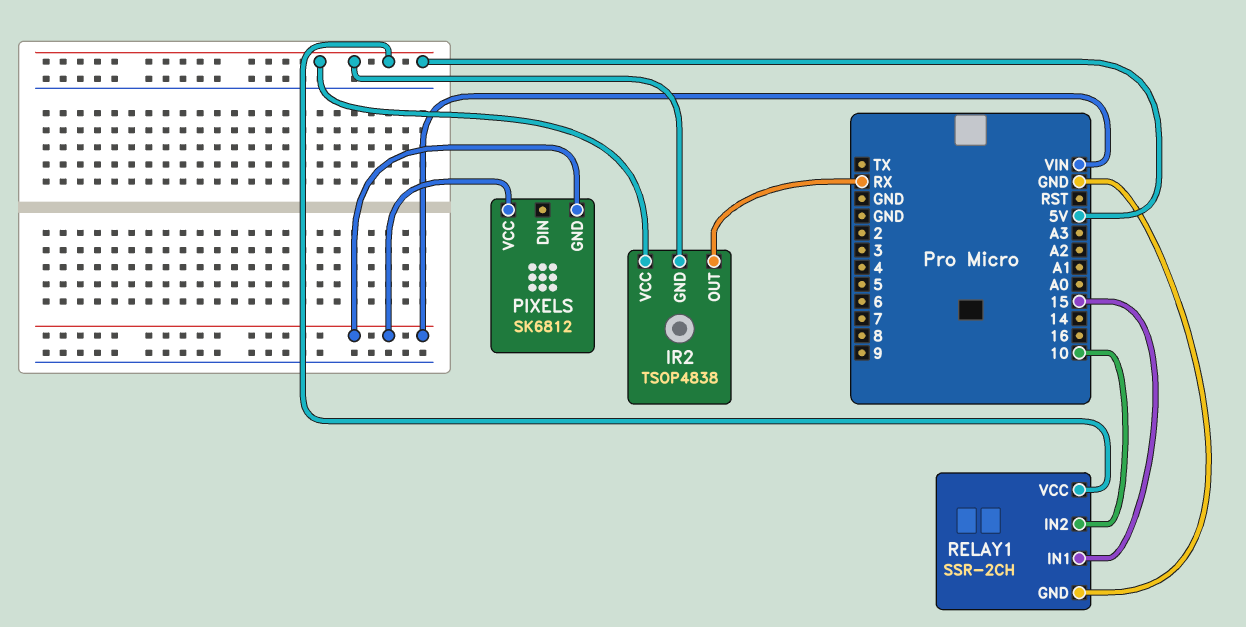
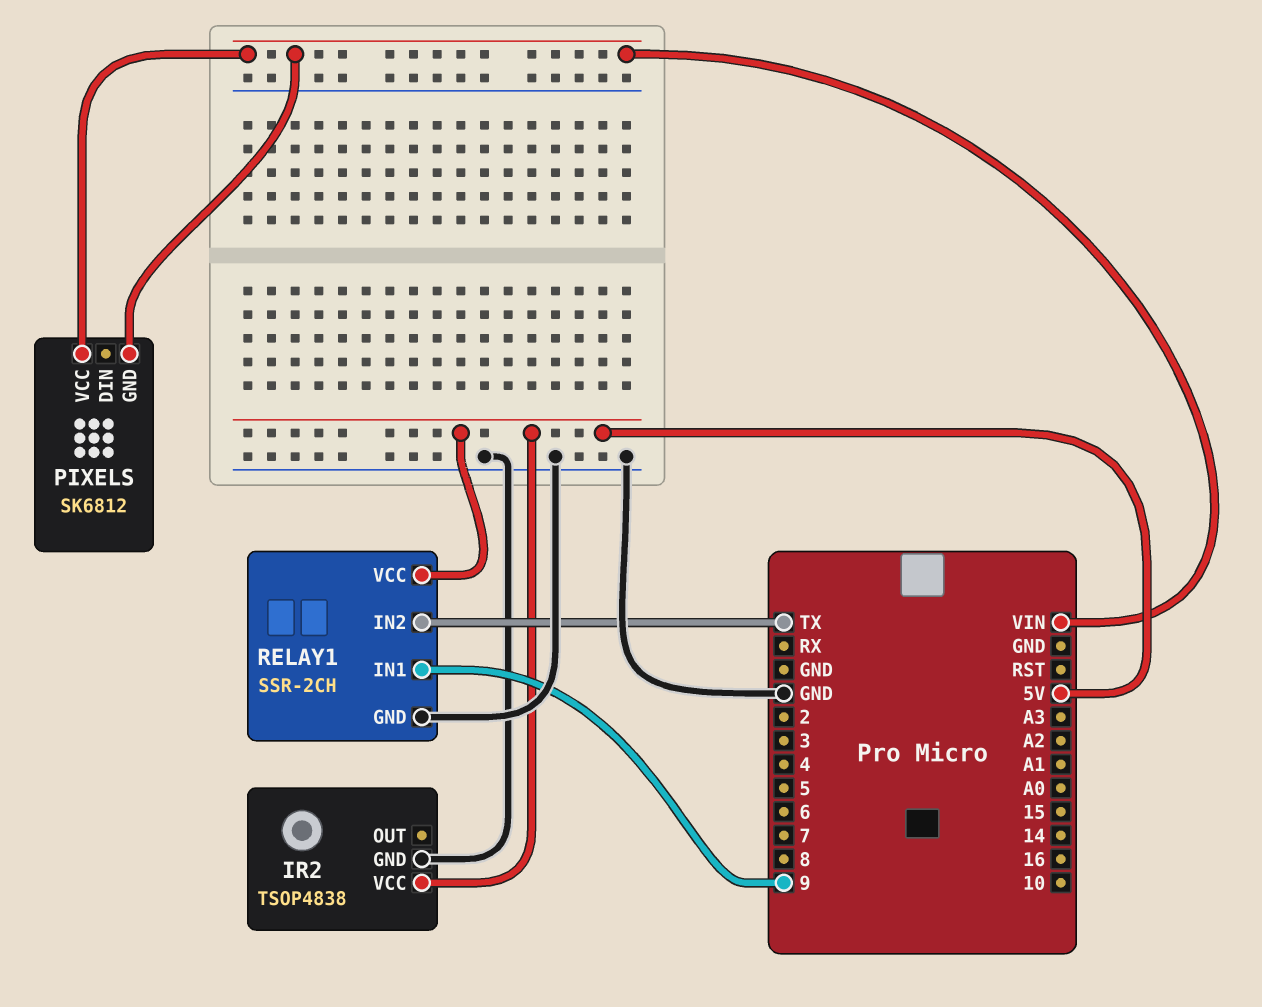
IR2 pin GND: 5V -> GND
IR2 pin OUT: RX -> none
RELAY1 pin IN1: 15 -> 9
RELAY1 pin IN2: 10 -> TX

